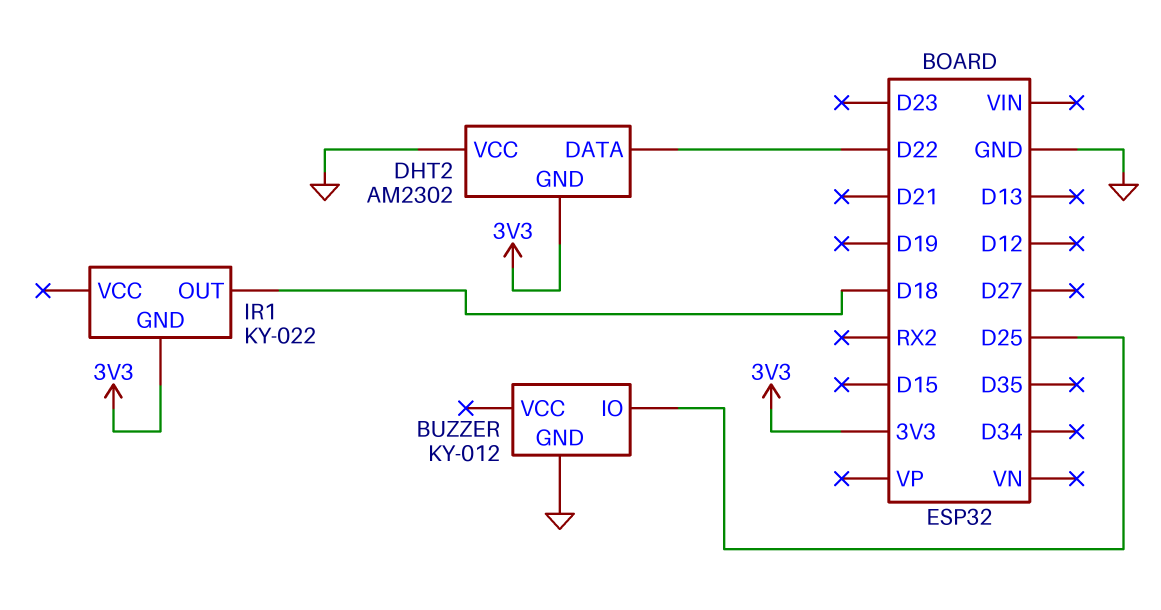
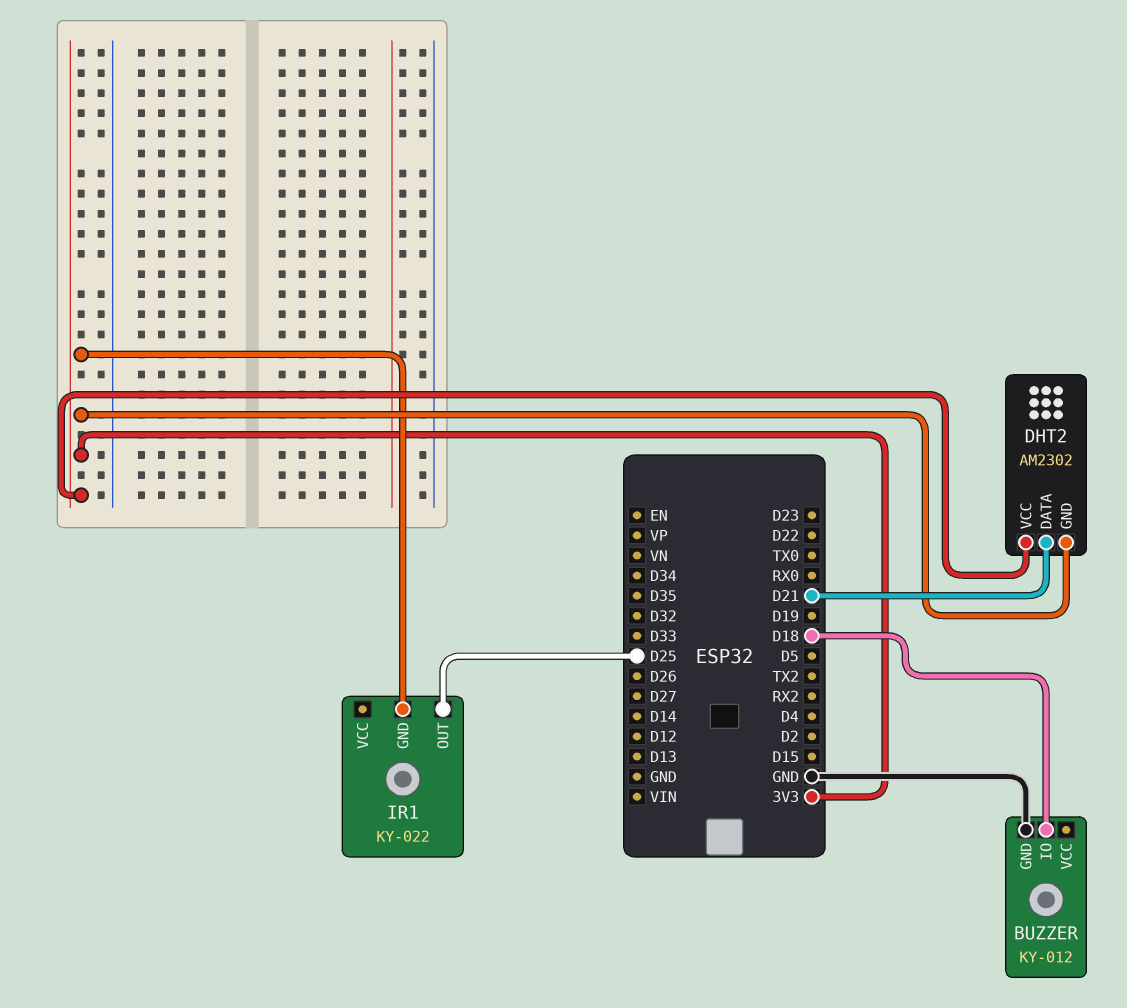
BUZZER pin IO: D25 -> D18
DHT2 pin DATA: D22 -> D21
DHT2 pin VCC: GND -> 3V3
IR1 pin OUT: D18 -> D25

